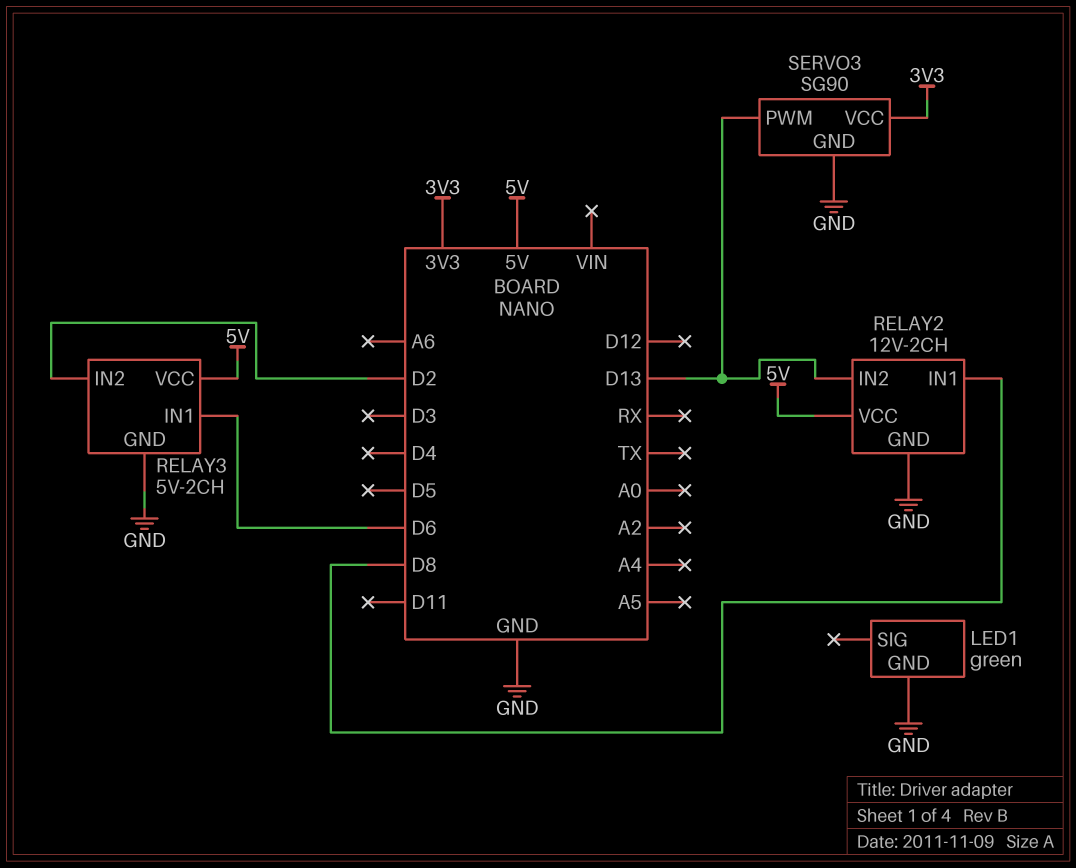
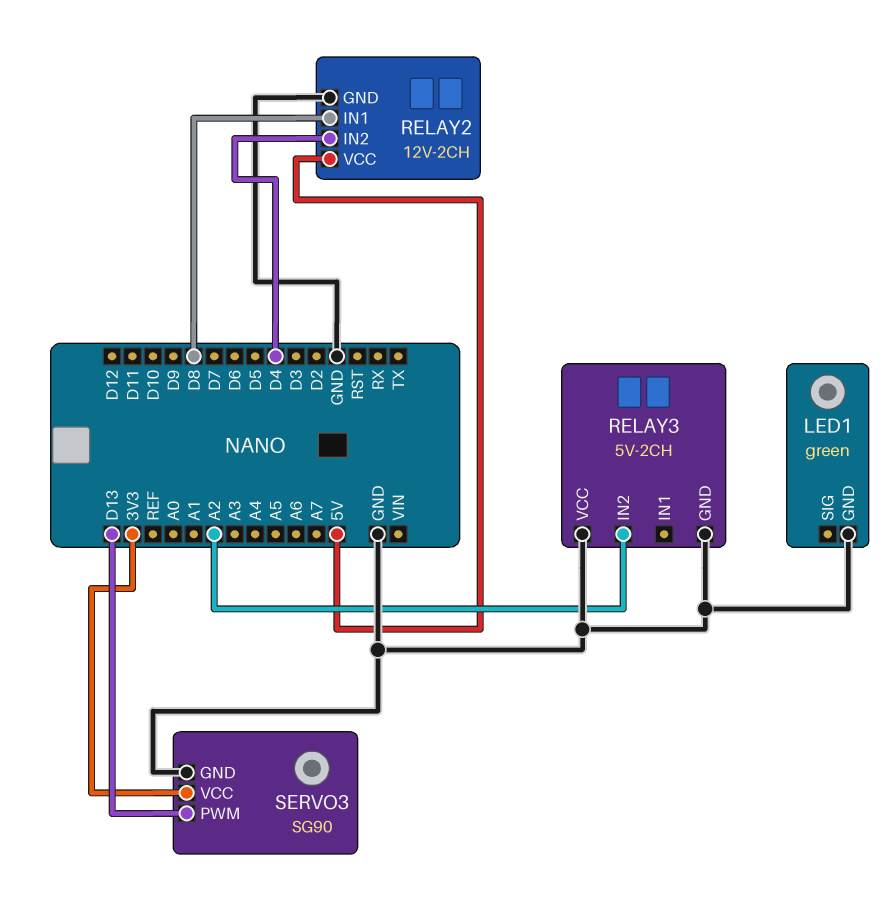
RELAY2 pin IN2: D13 -> D4
RELAY3 pin IN1: D6 -> none
RELAY3 pin IN2: D2 -> A2
RELAY3 pin VCC: 5V -> GND

